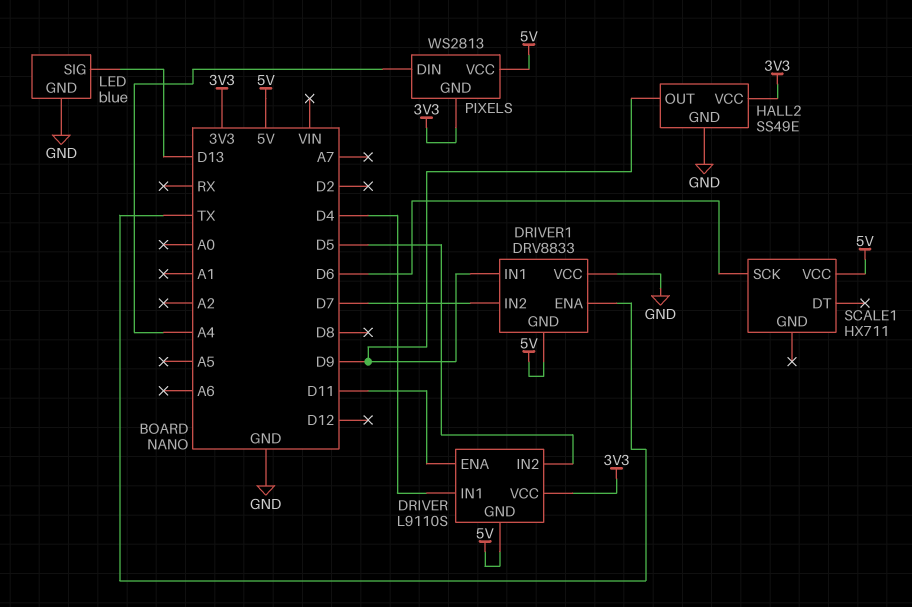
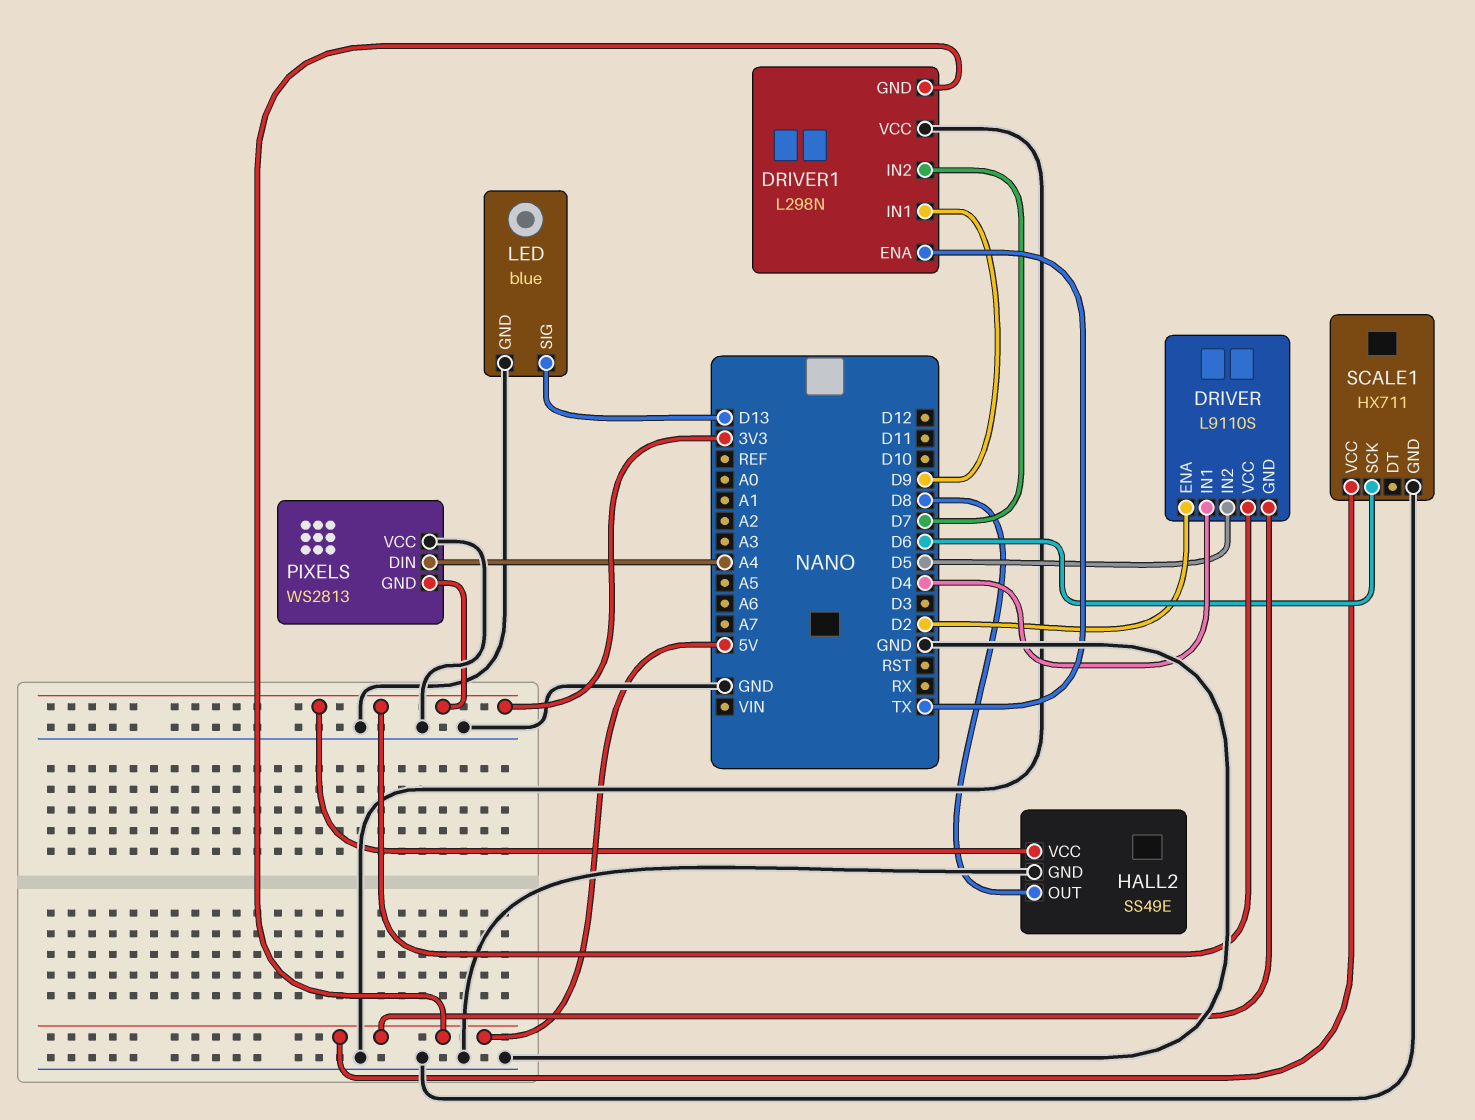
DRIVER pin ENA: D11 -> D2
DRIVER1: DRV8833 -> L298N
HALL2 pin OUT: D9 -> D8
PIXELS pin VCC: 5V -> GND
SCALE1 pin GND: none -> GND

